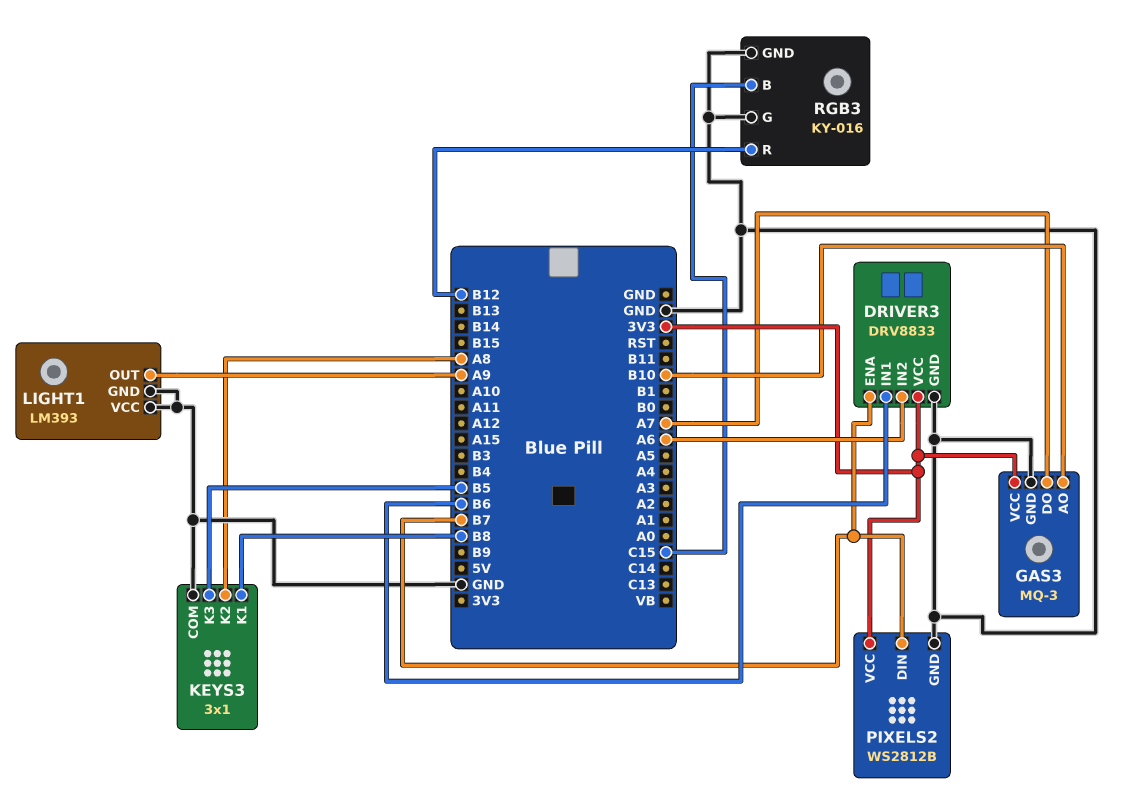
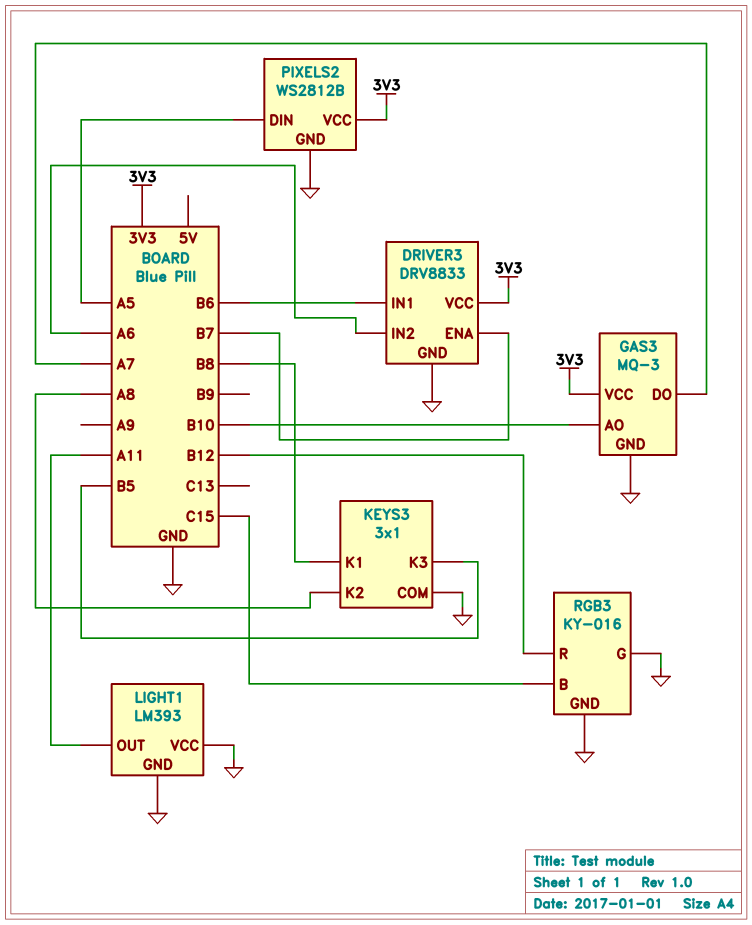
LIGHT1 pin OUT: A9 -> A11
PIXELS2 pin DIN: B7 -> A5

